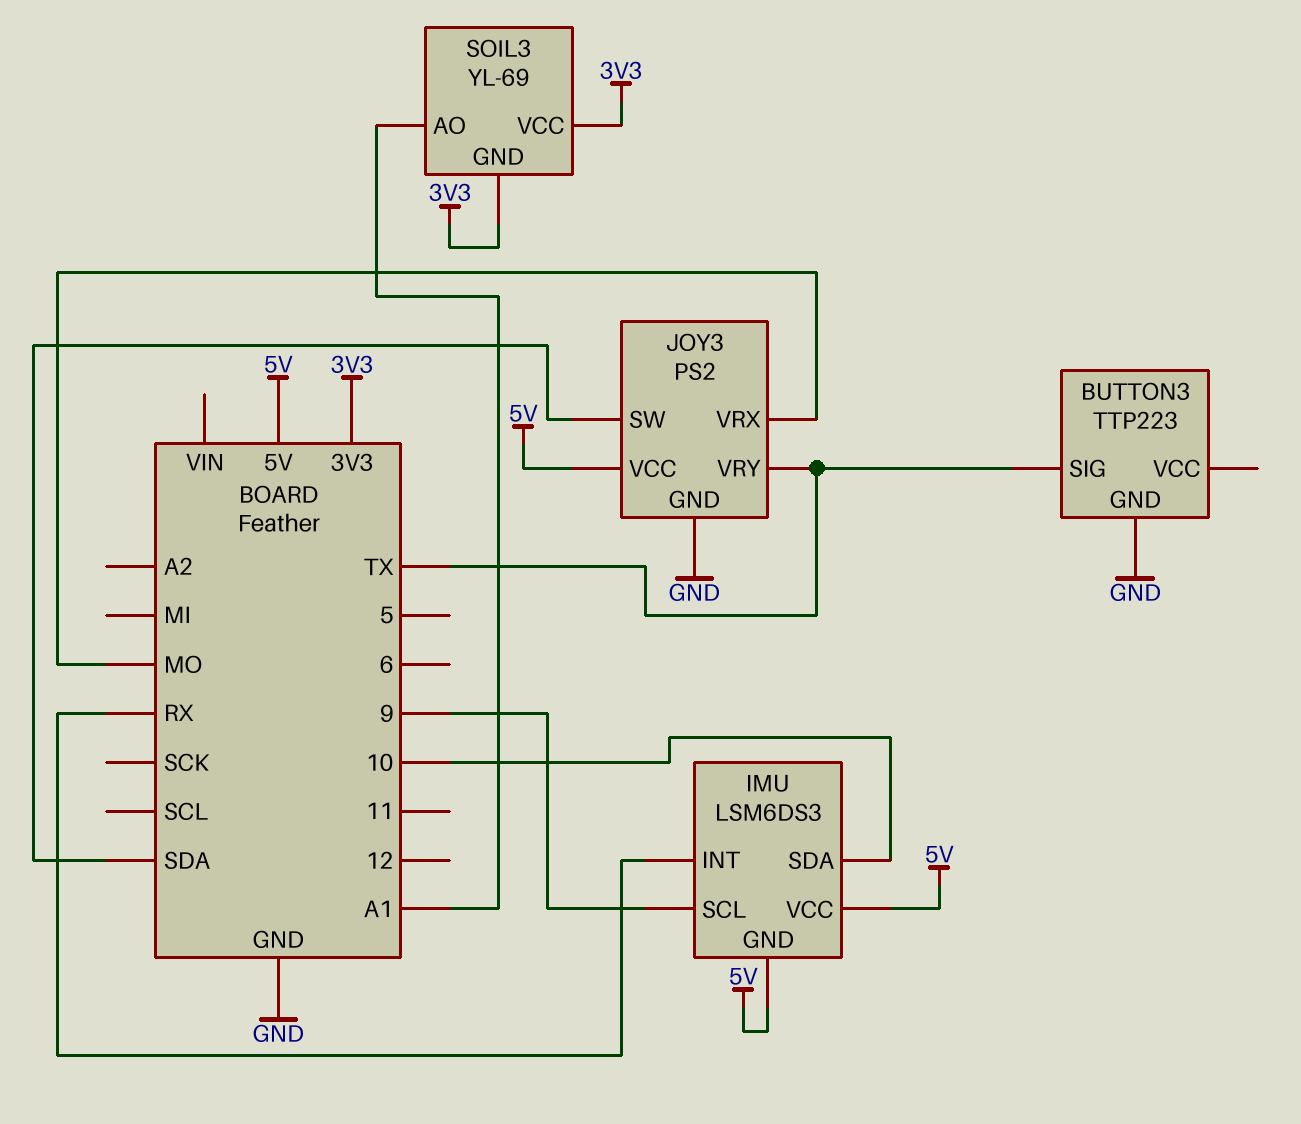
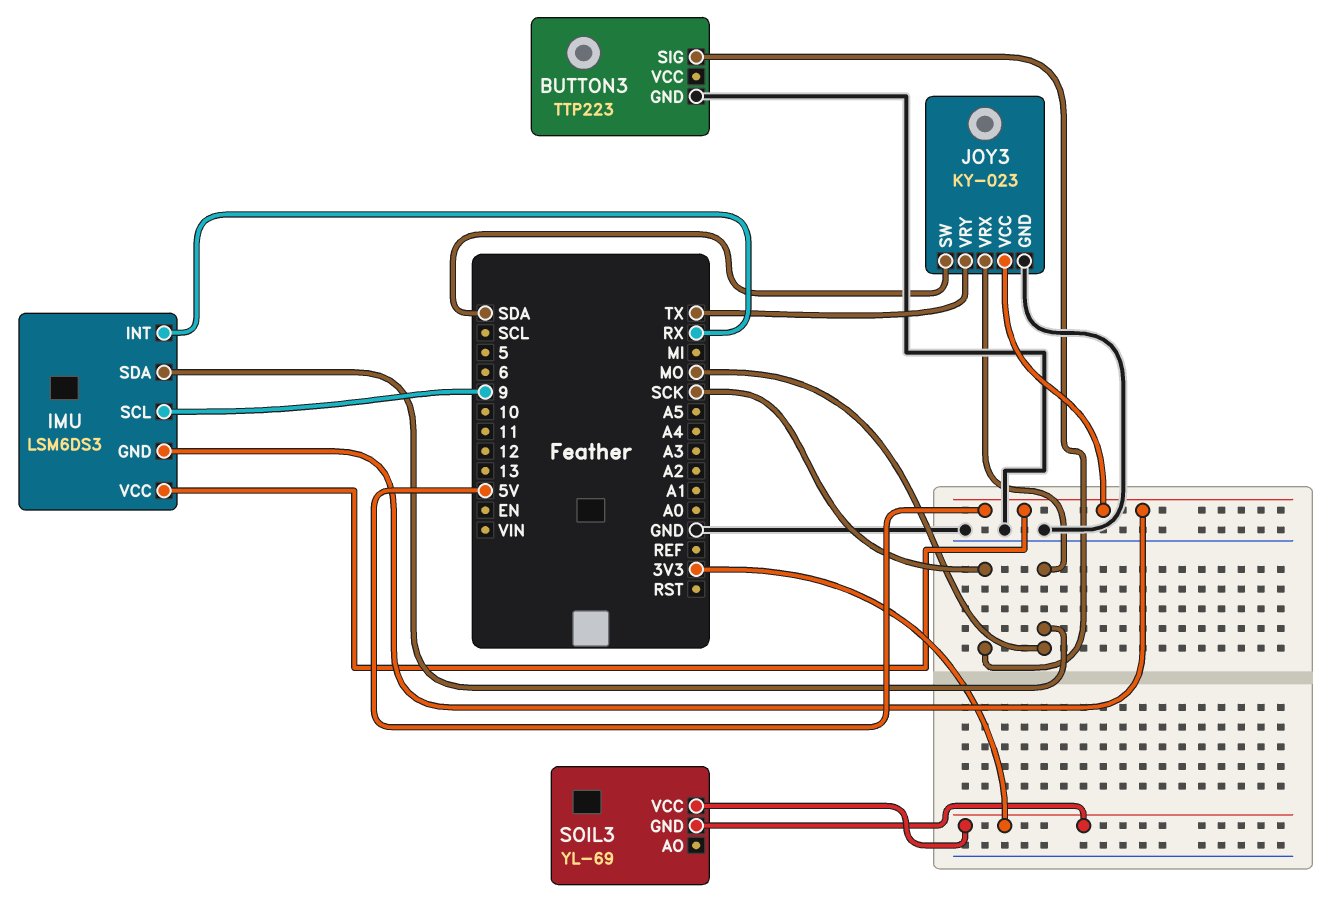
BUTTON3 pin SIG: TX -> SCK
IMU pin SDA: 10 -> MO
JOY3: PS2 -> KY-023
SOIL3 pin AO: A1 -> none

